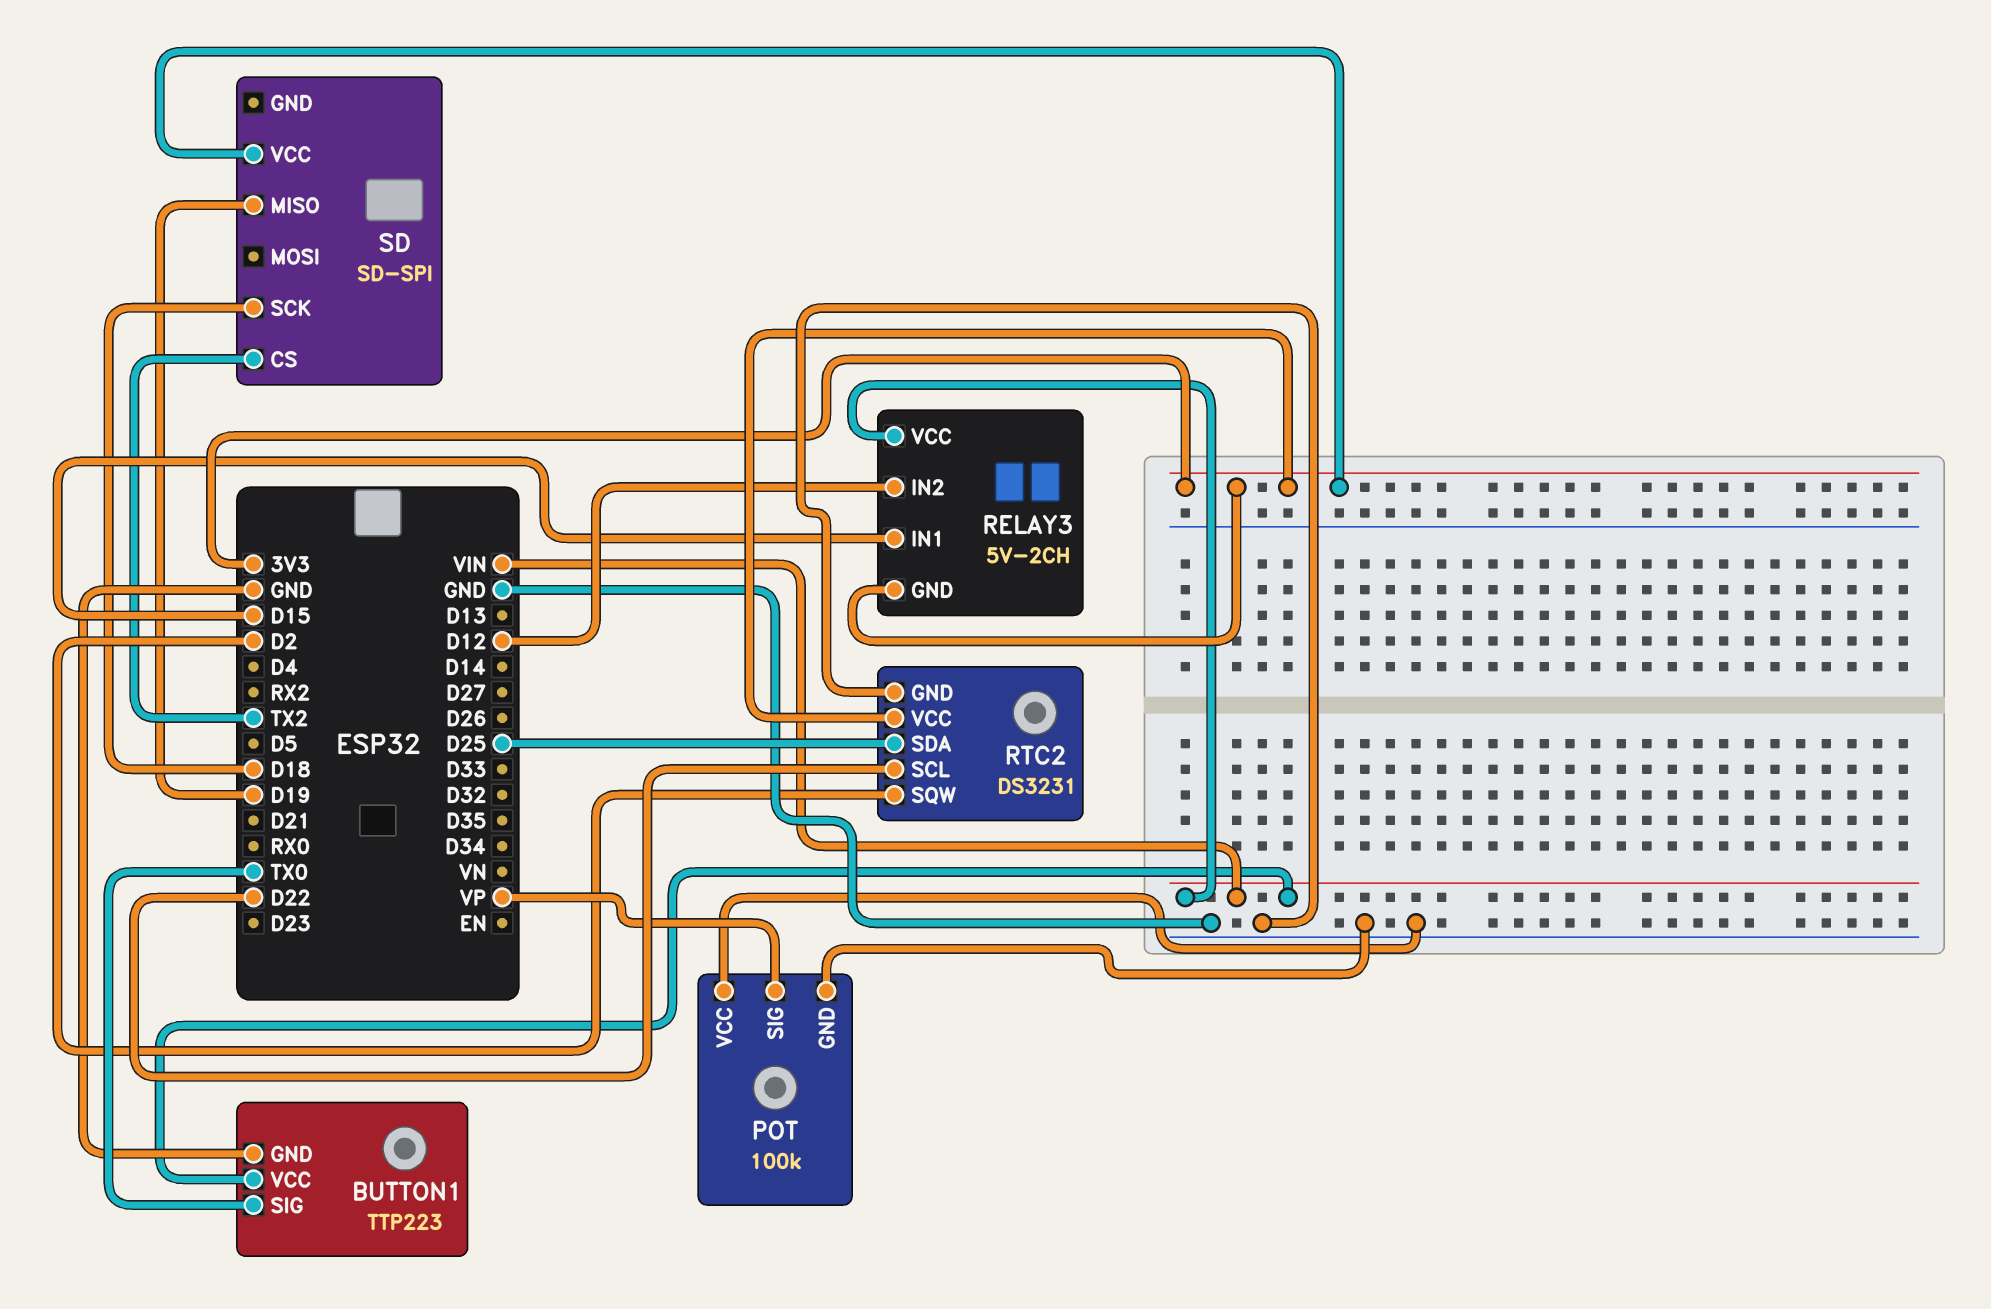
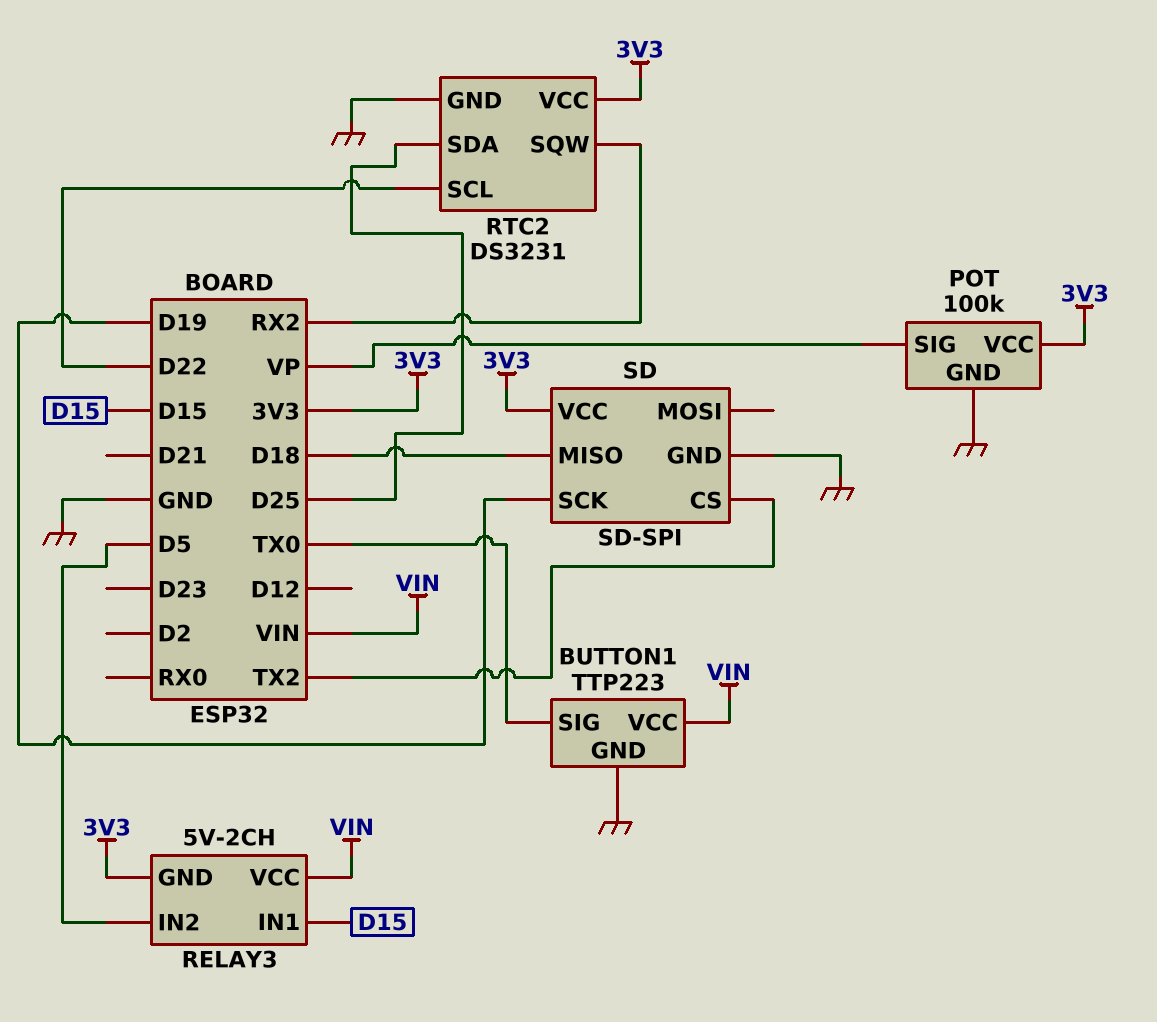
POT pin VCC: GND -> 3V3
RELAY3 pin IN2: D12 -> D5
RTC2 pin SQW: D2 -> RX2
SD pin GND: none -> GND
SD pin MISO: D19 -> D18
SD pin SCK: D18 -> D19

